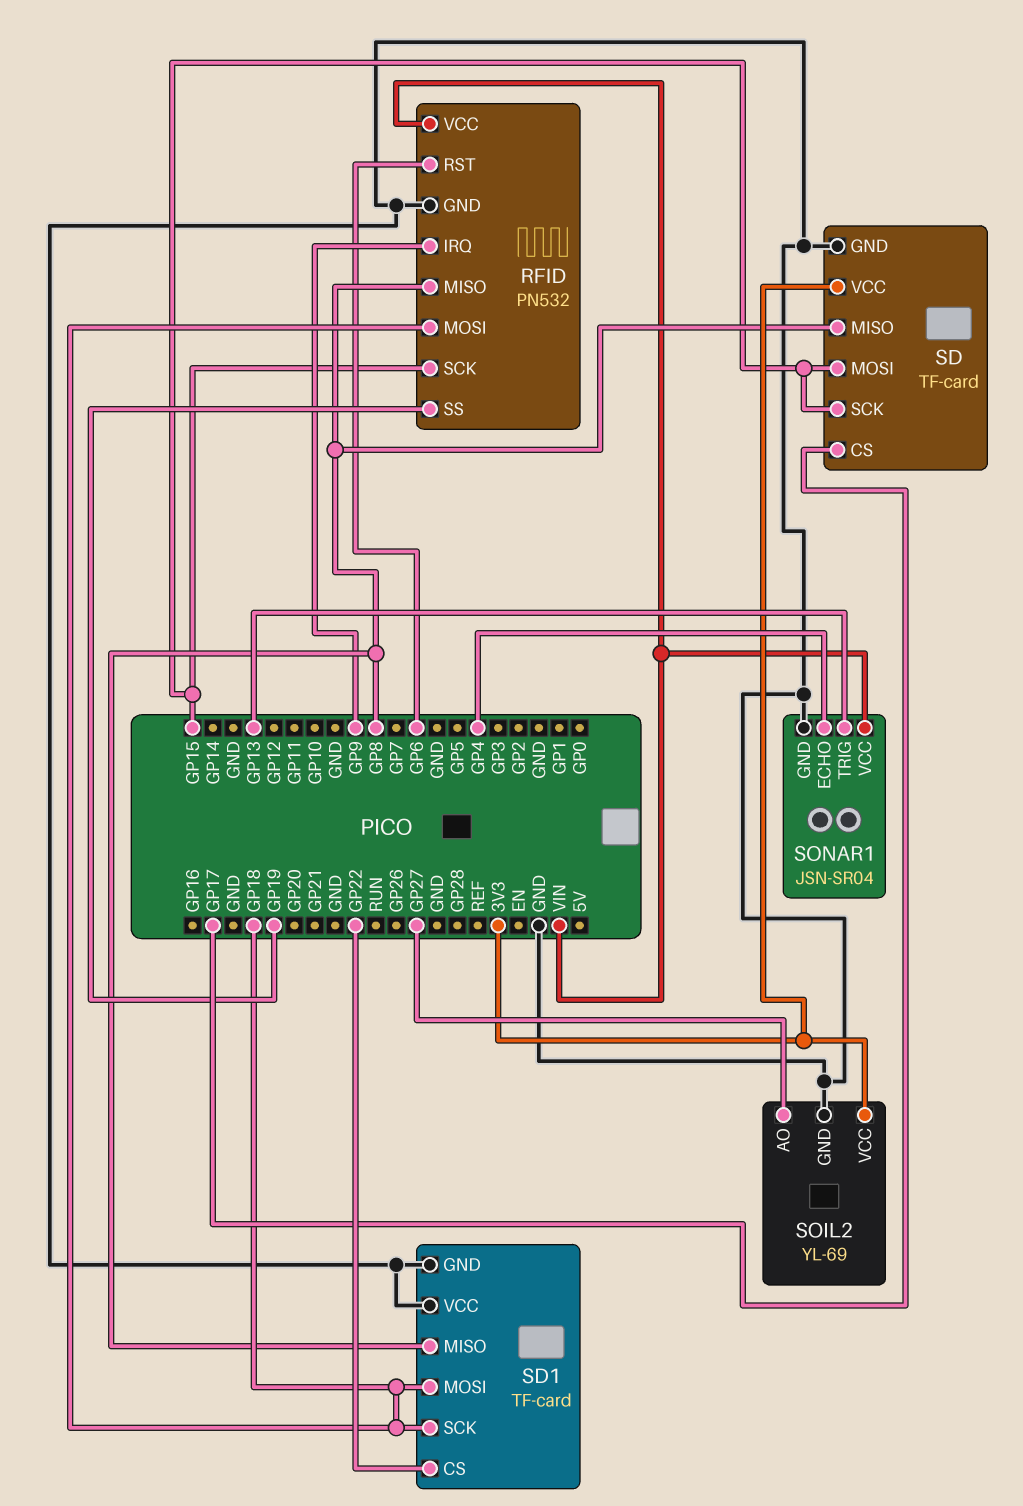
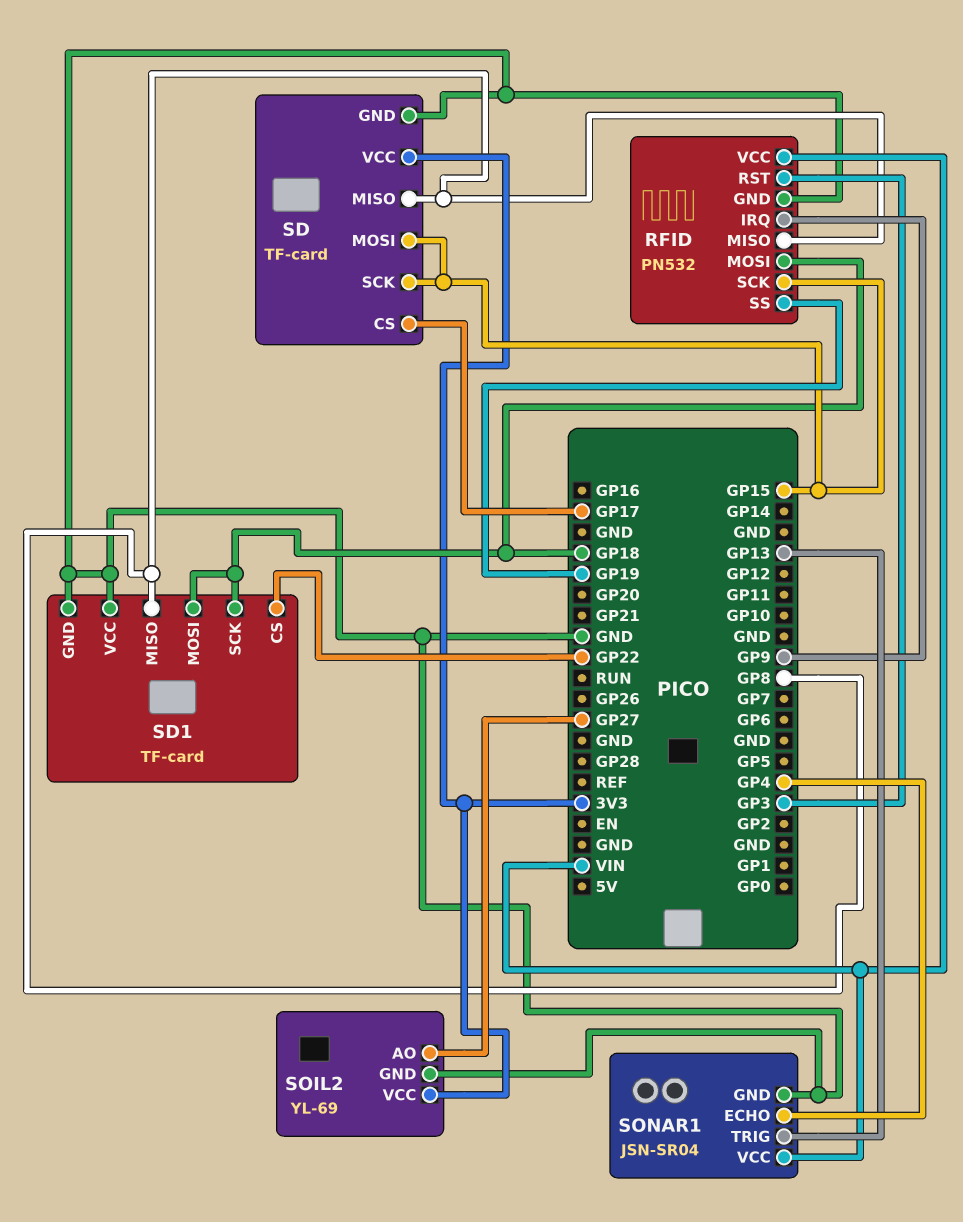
RFID pin RST: GP6 -> GP3

